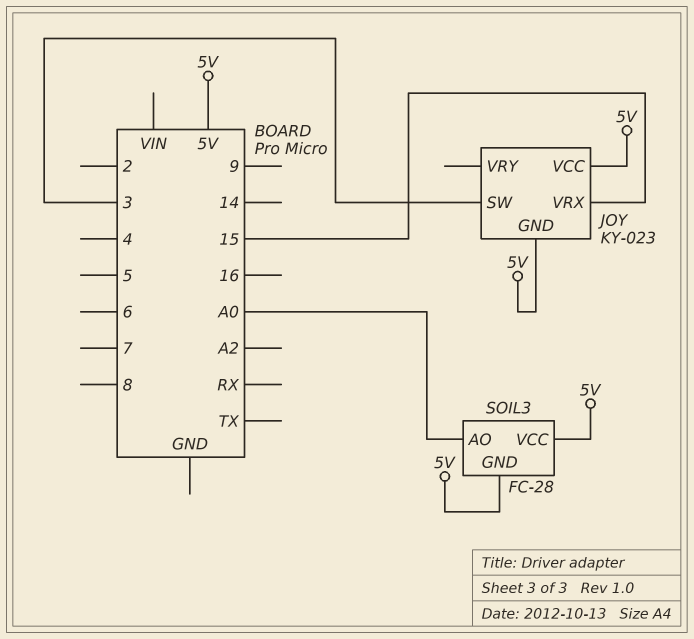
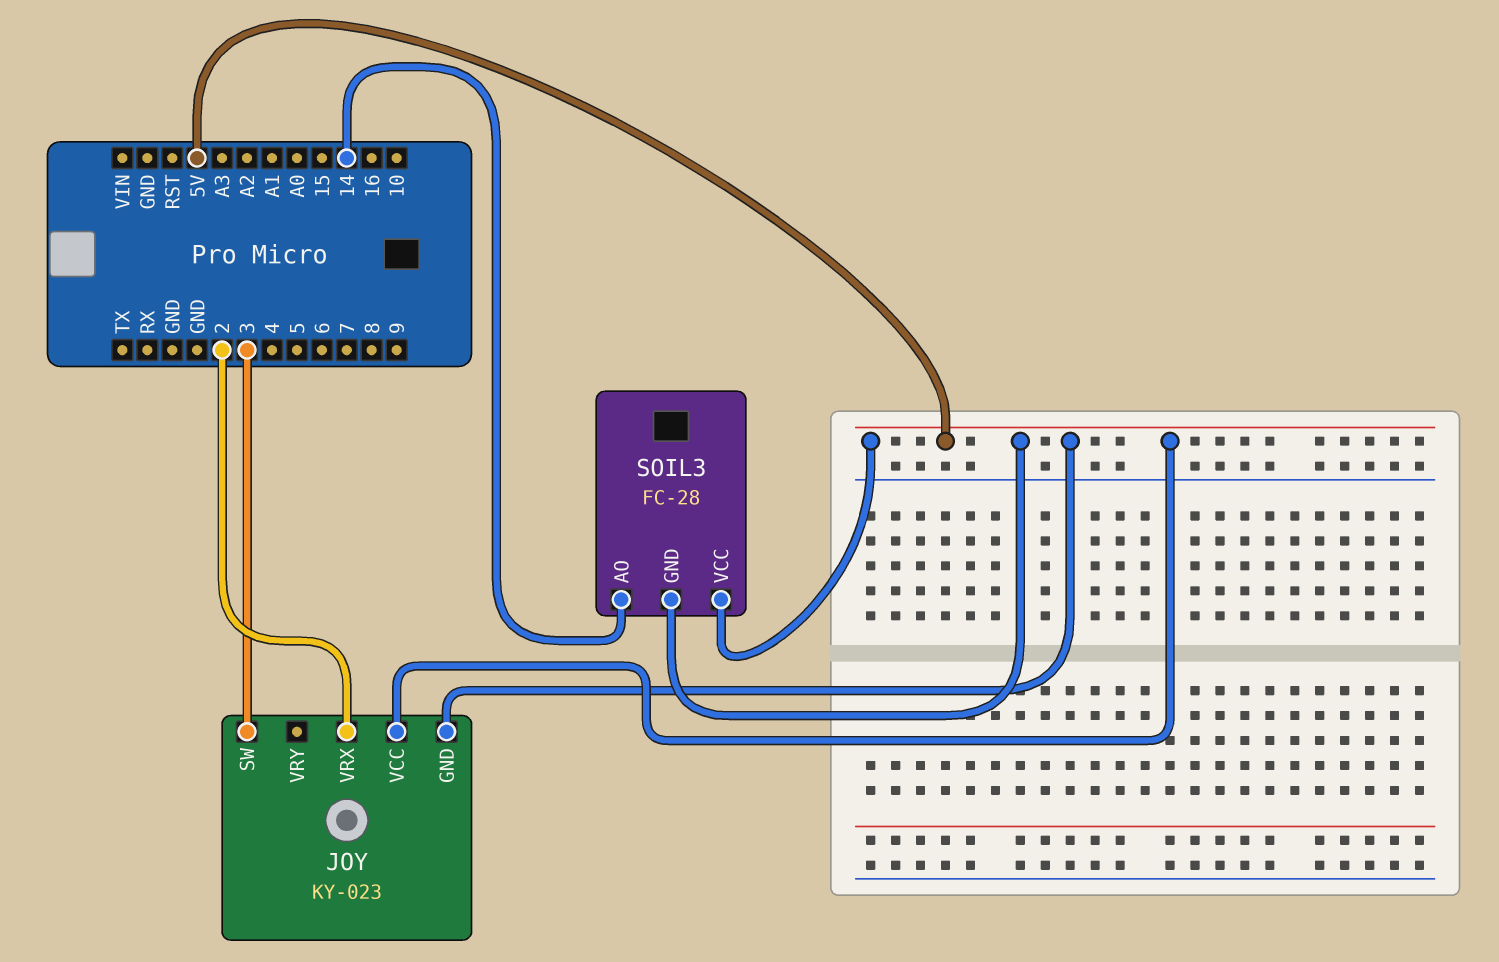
JOY pin VRX: 15 -> 2
SOIL3 pin AO: A0 -> 14

